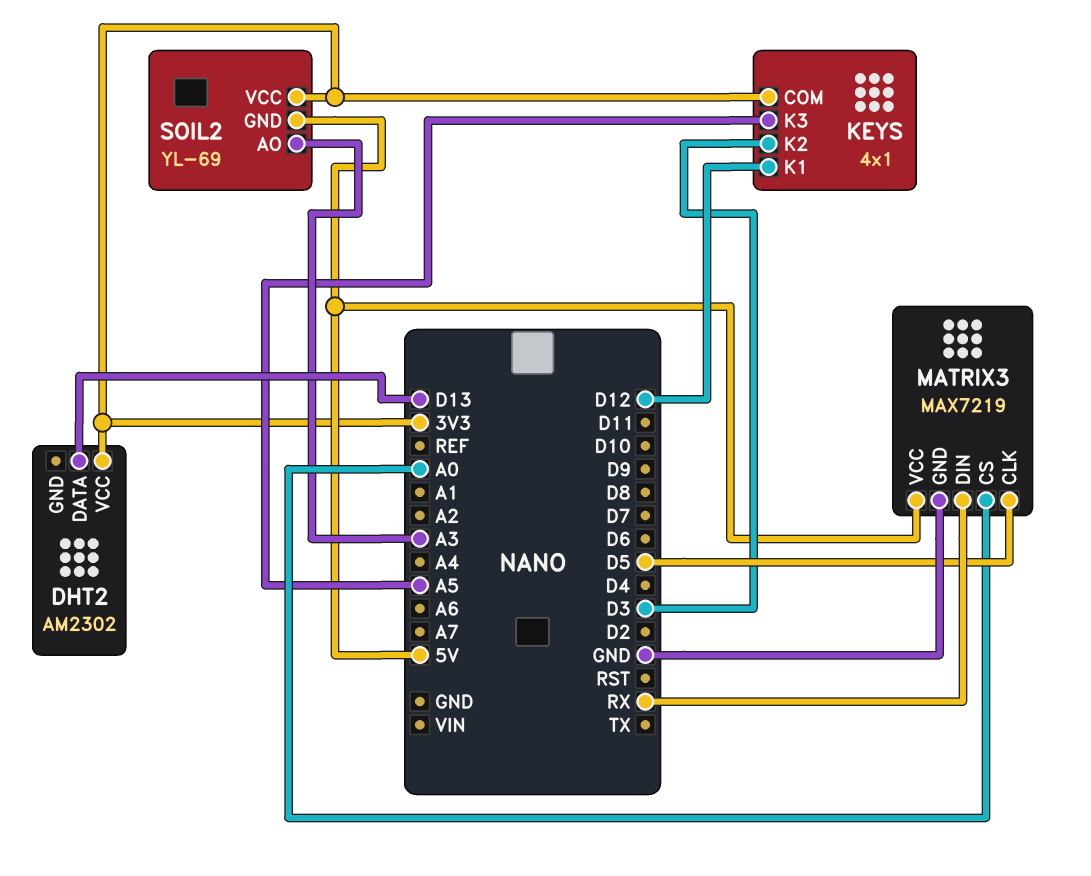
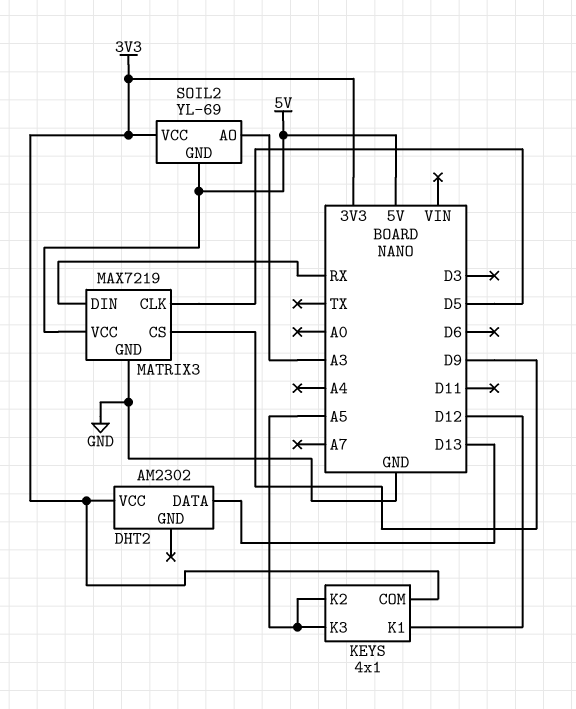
KEYS pin K2: D3 -> A5
MATRIX3 pin CS: A0 -> D9

